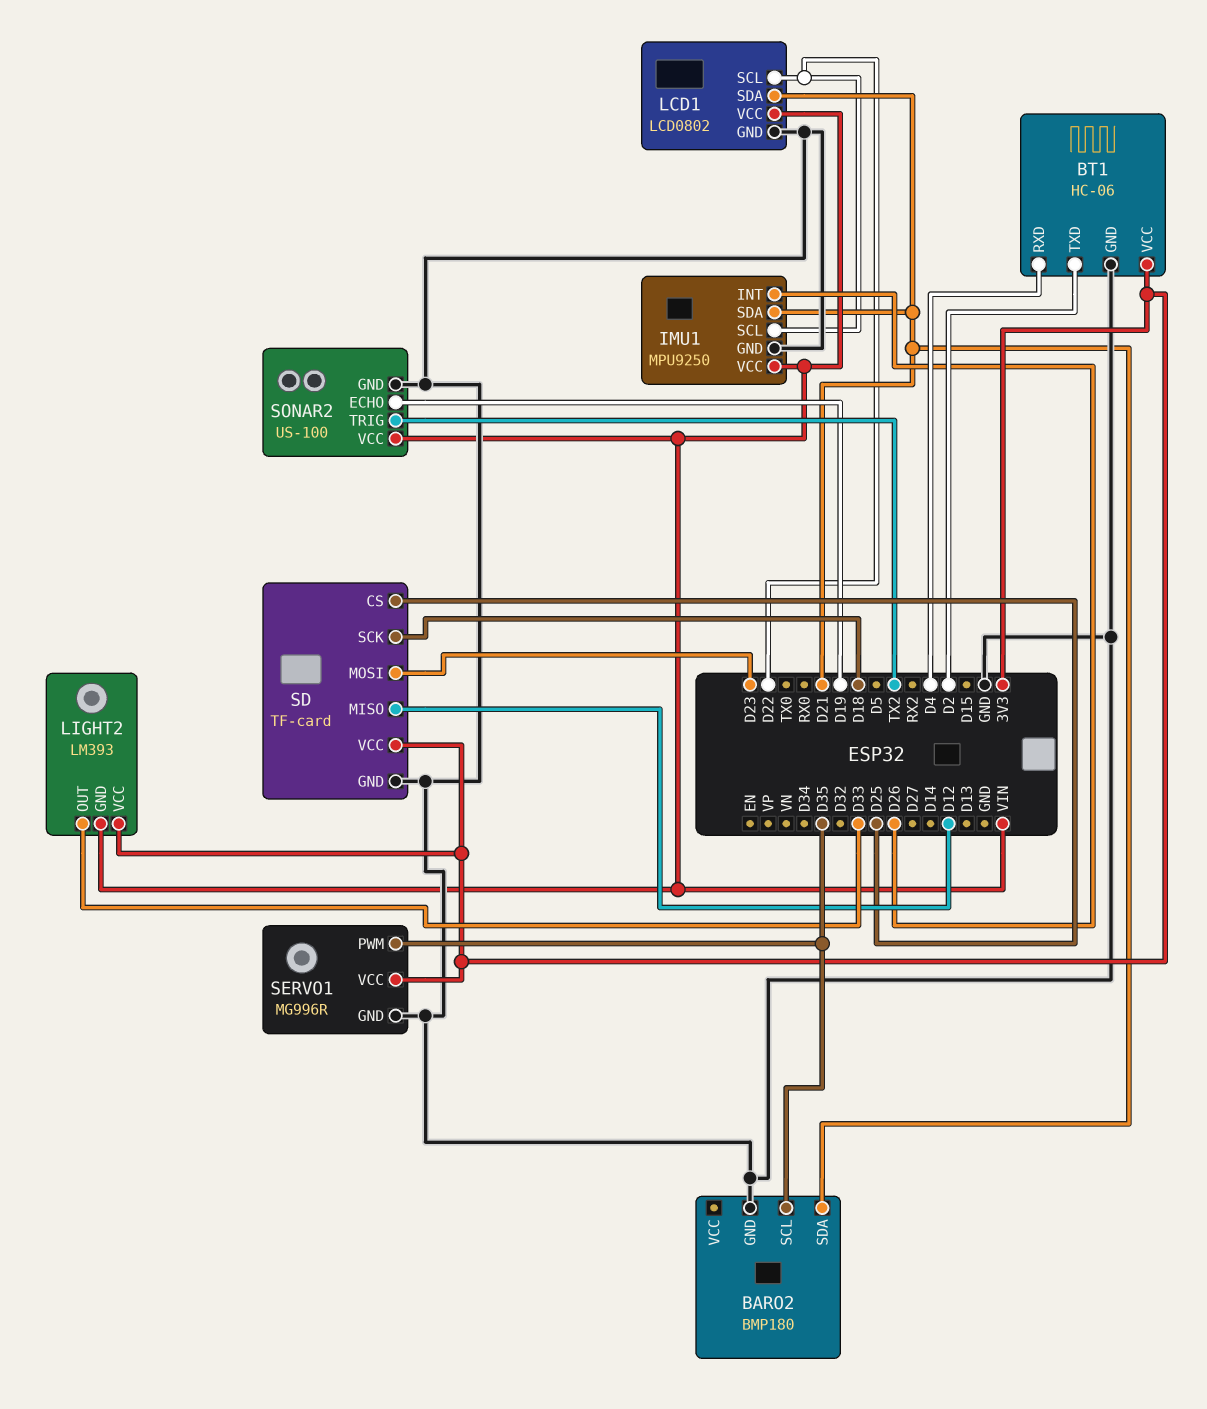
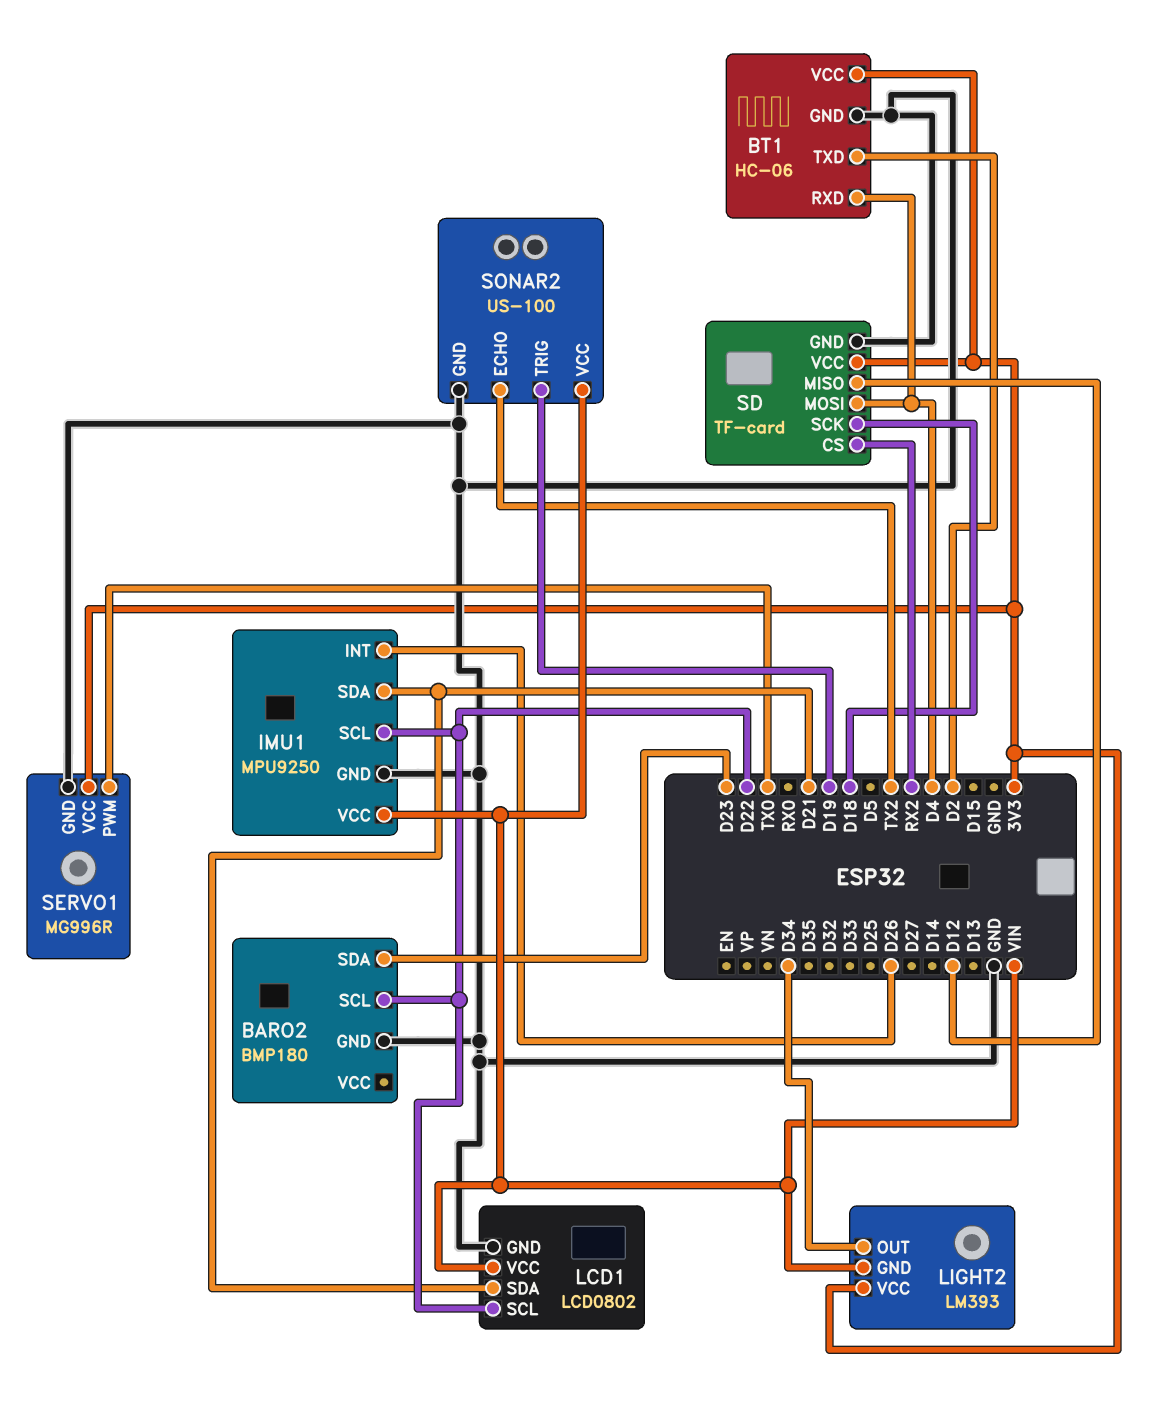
BARO2 pin SCL: D35 -> D22
BARO2 pin SDA: D21 -> D23
LIGHT2 pin OUT: D33 -> D34
SD pin CS: D25 -> RX2
SD pin MOSI: D23 -> D4
SERVO1 pin PWM: D35 -> TX0
SONAR2 pin ECHO: D19 -> TX2
SONAR2 pin TRIG: TX2 -> D19

